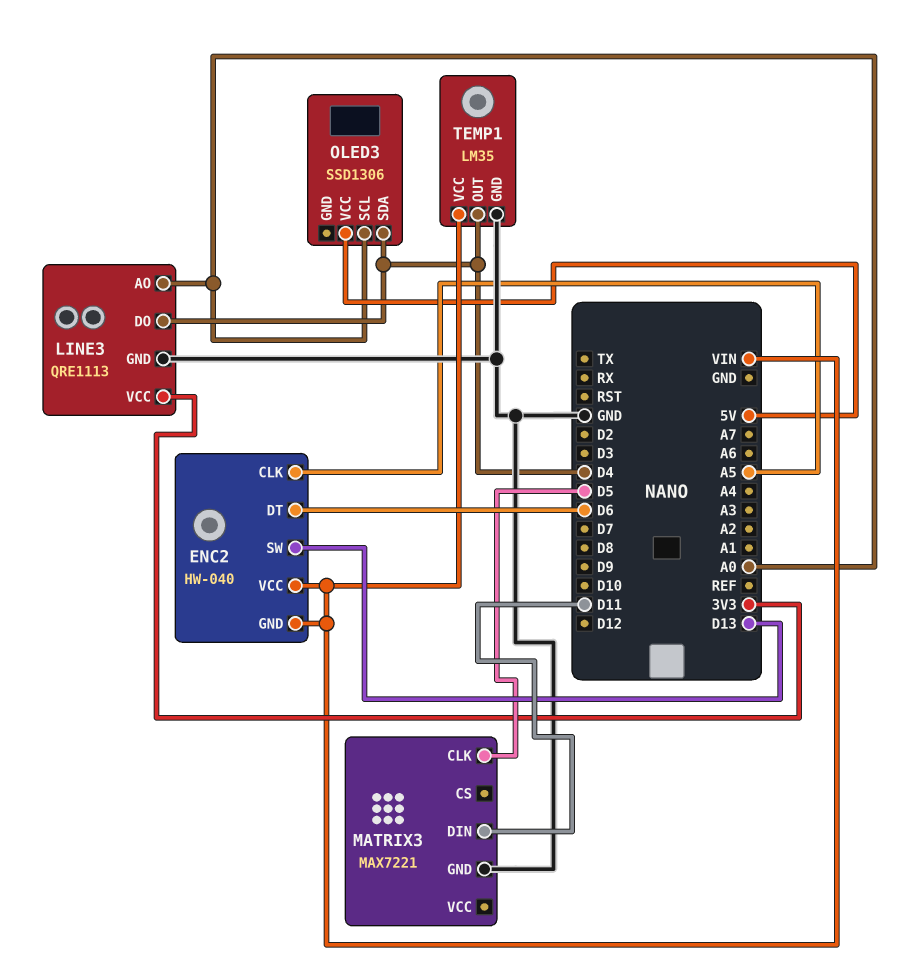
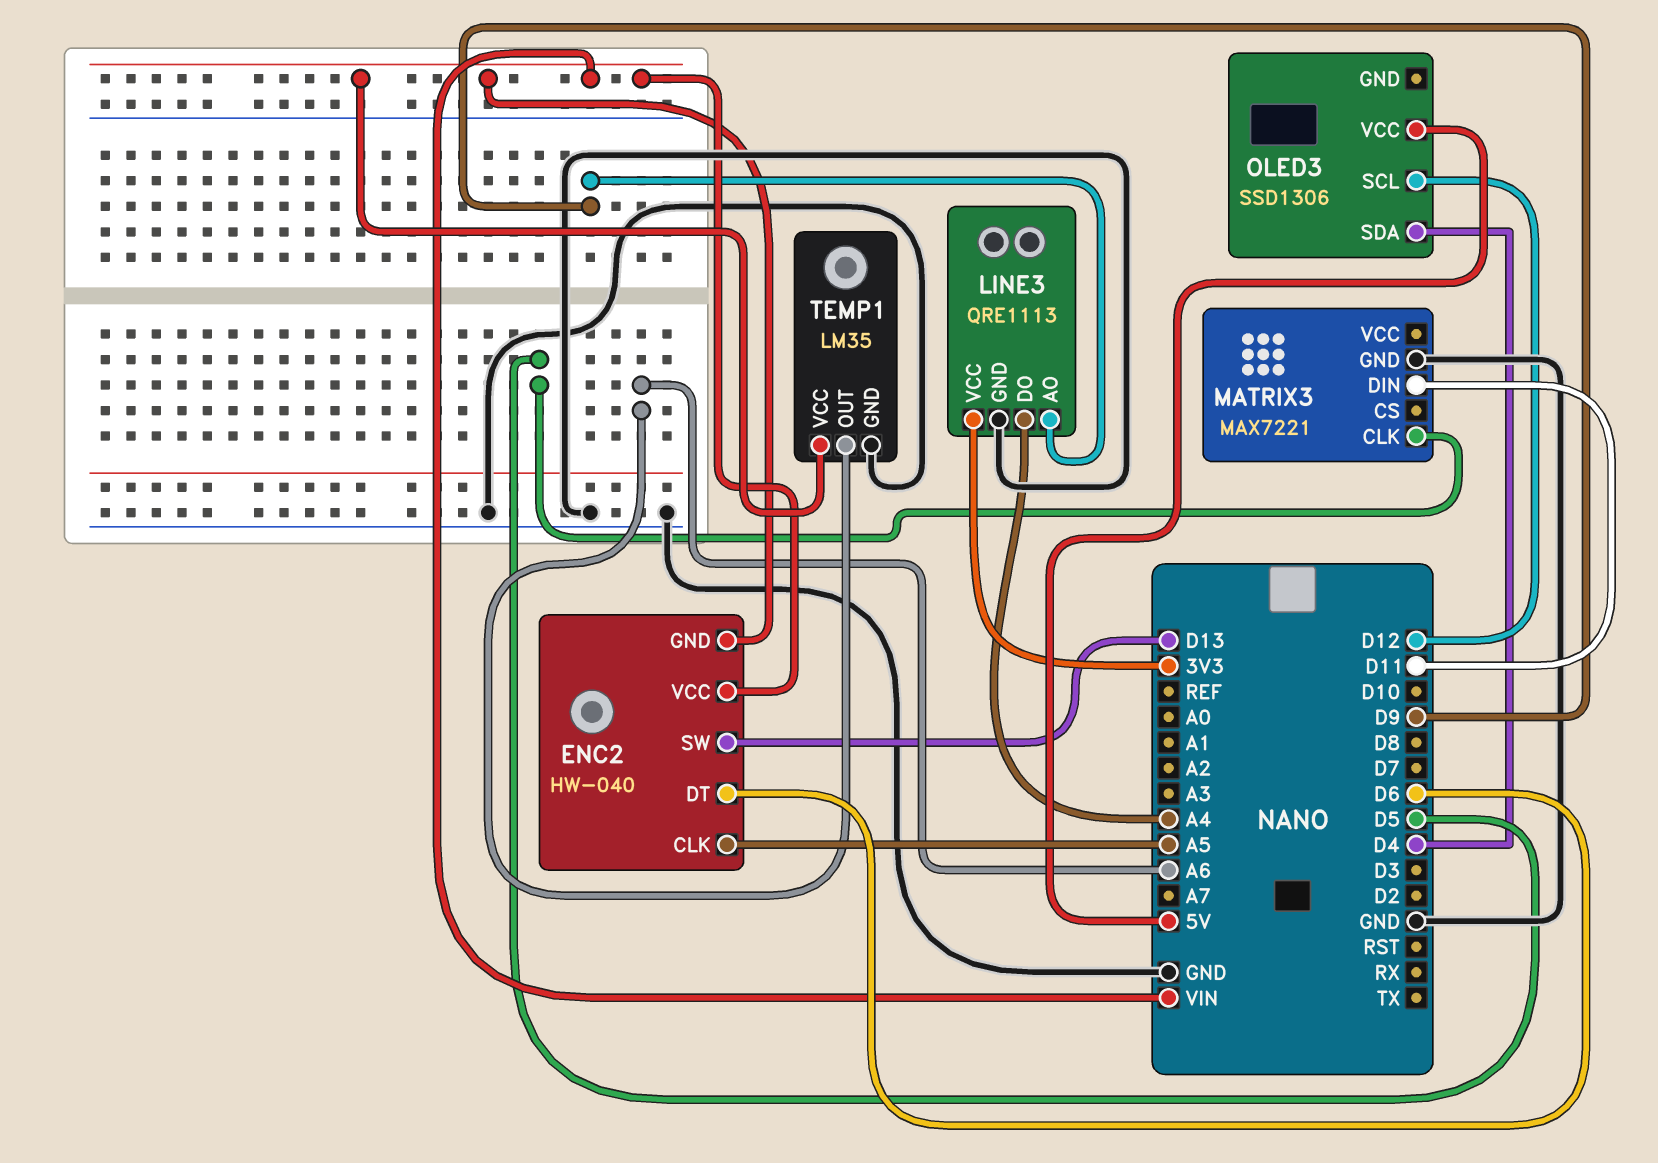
LINE3 pin AO: A0 -> D9
LINE3 pin DO: D4 -> A4
OLED3 pin SCL: A0 -> D12
TEMP1 pin OUT: D4 -> A6

